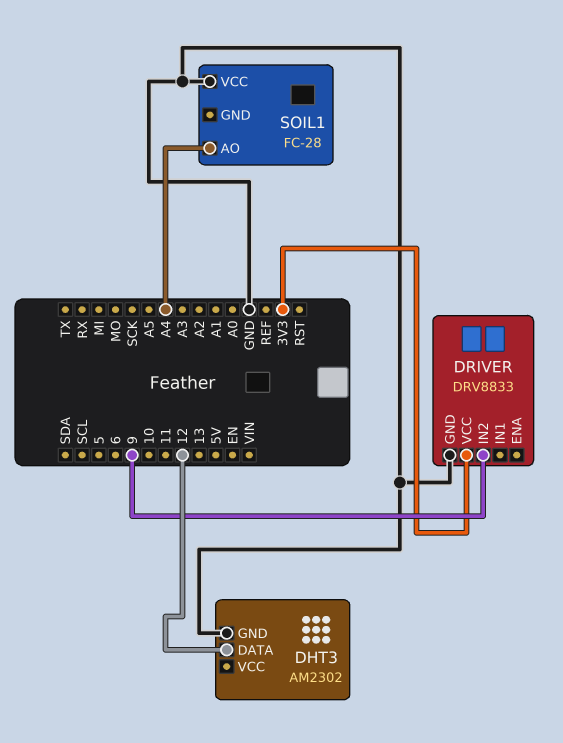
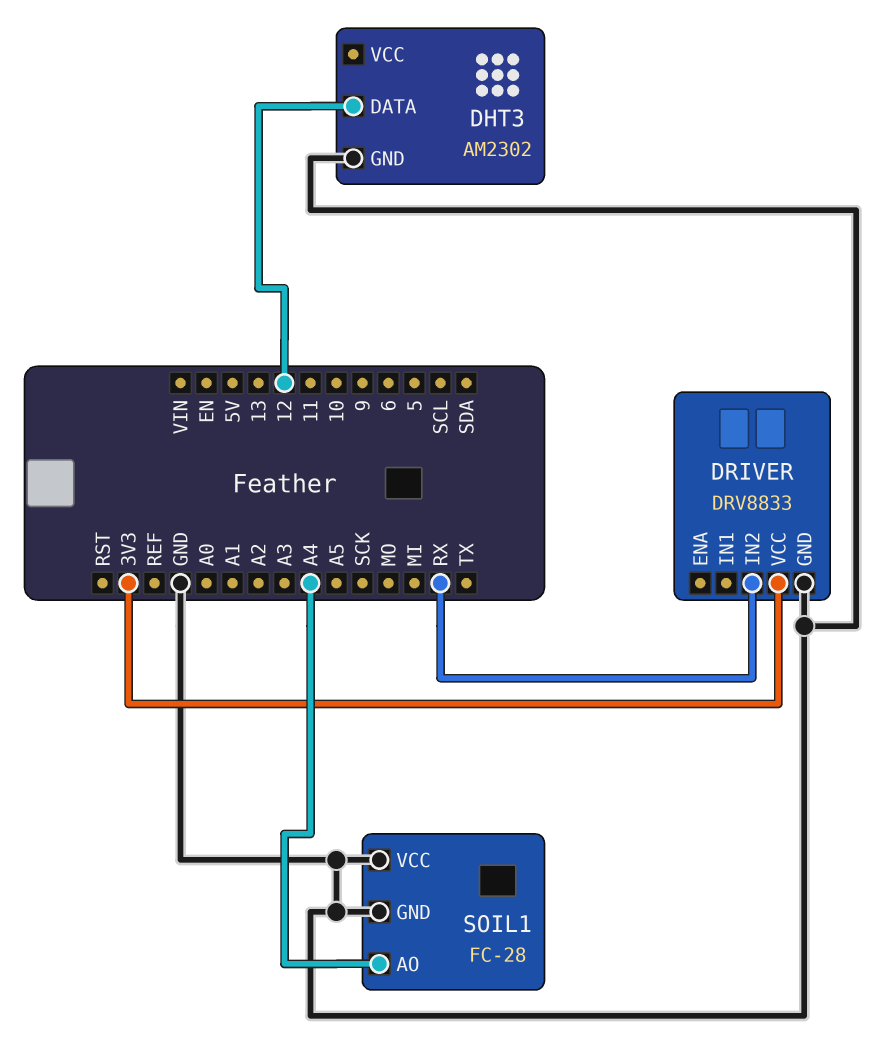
DRIVER pin IN2: 9 -> RX
SOIL1 pin GND: none -> GND

